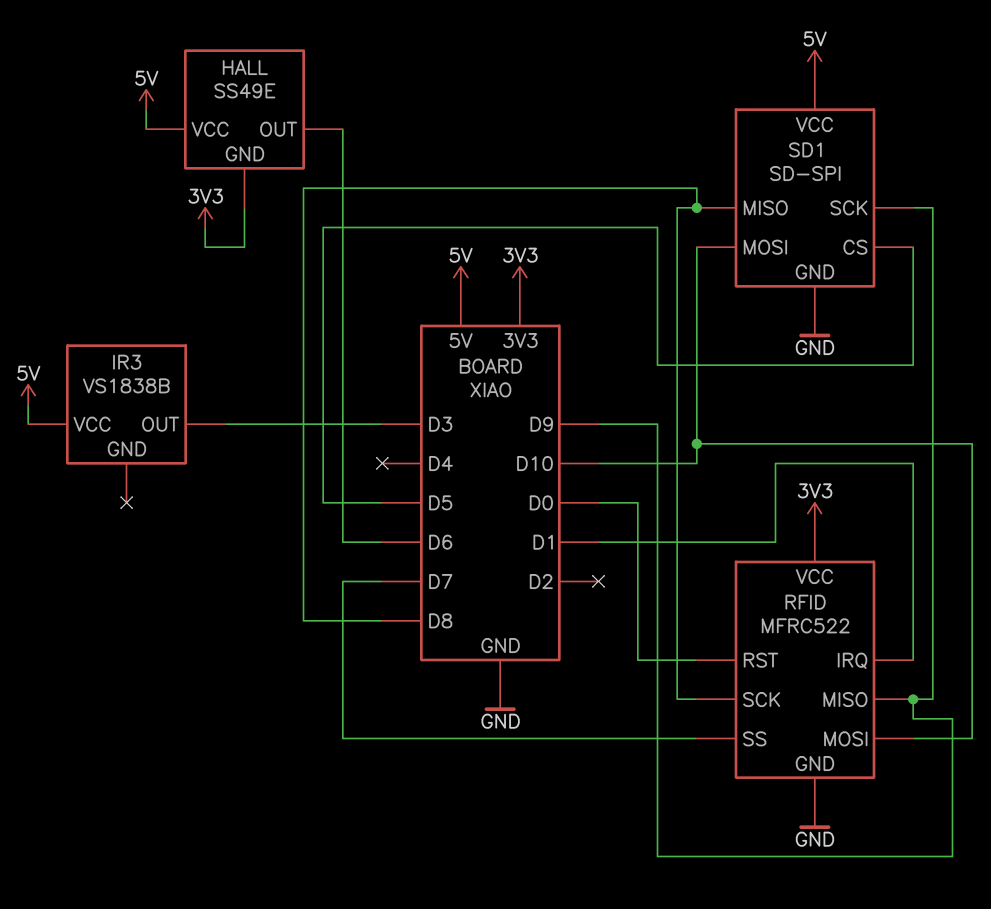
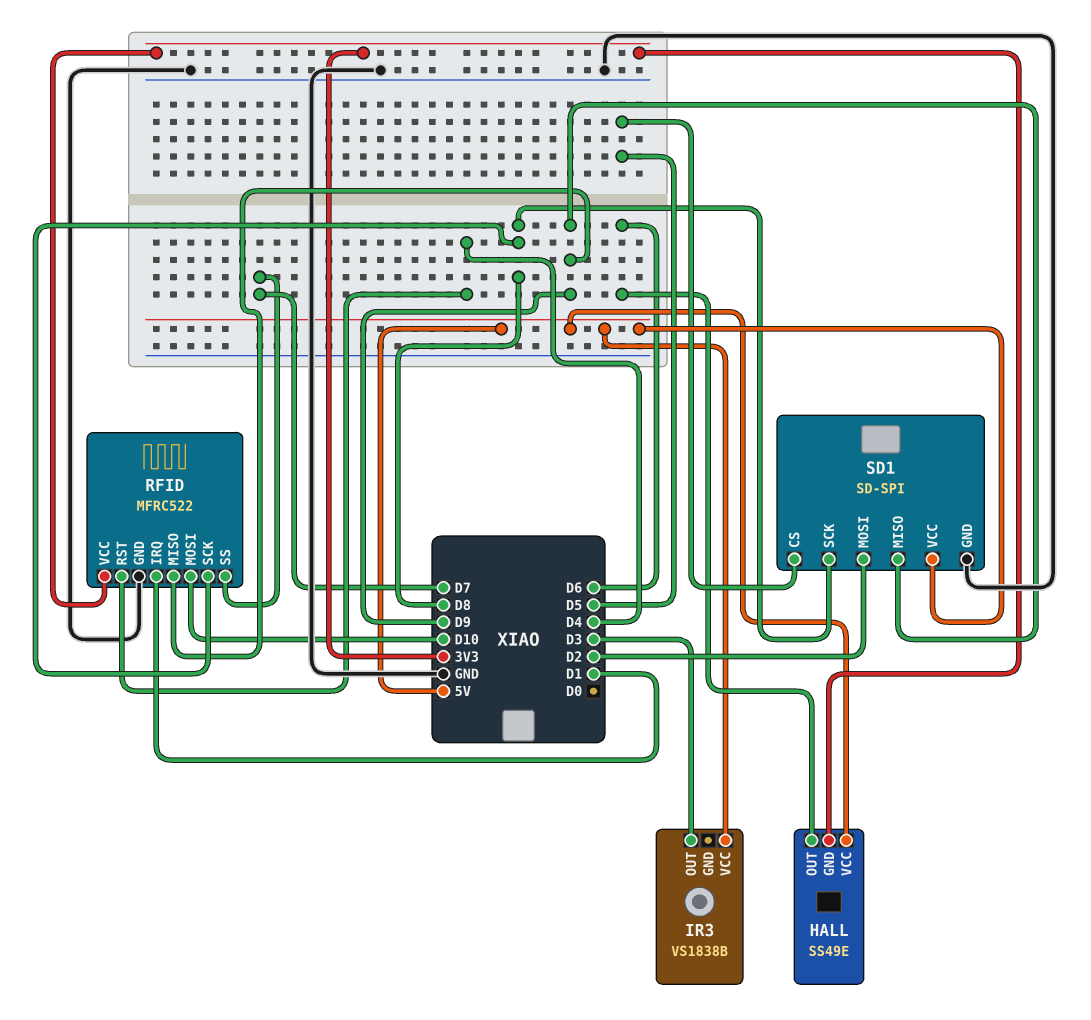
RFID pin RST: D0 -> D4
SD1 pin MISO: D8 -> D9
SD1 pin MOSI: D10 -> D2
SD1 pin SCK: D9 -> D8

